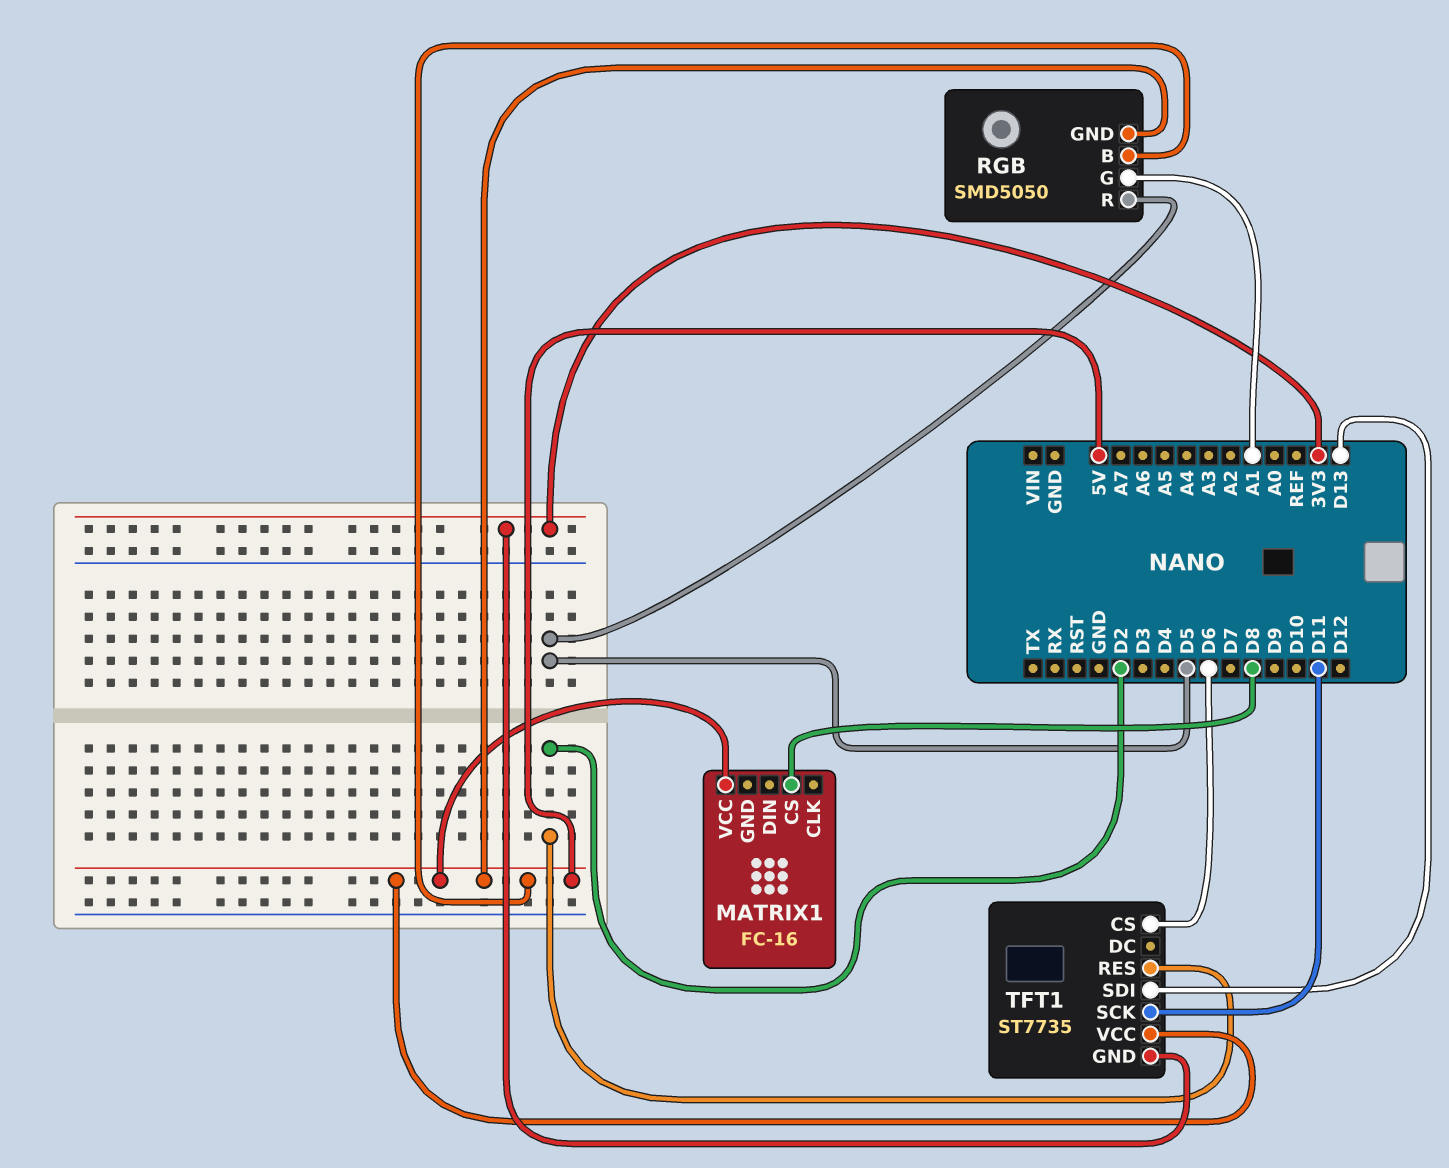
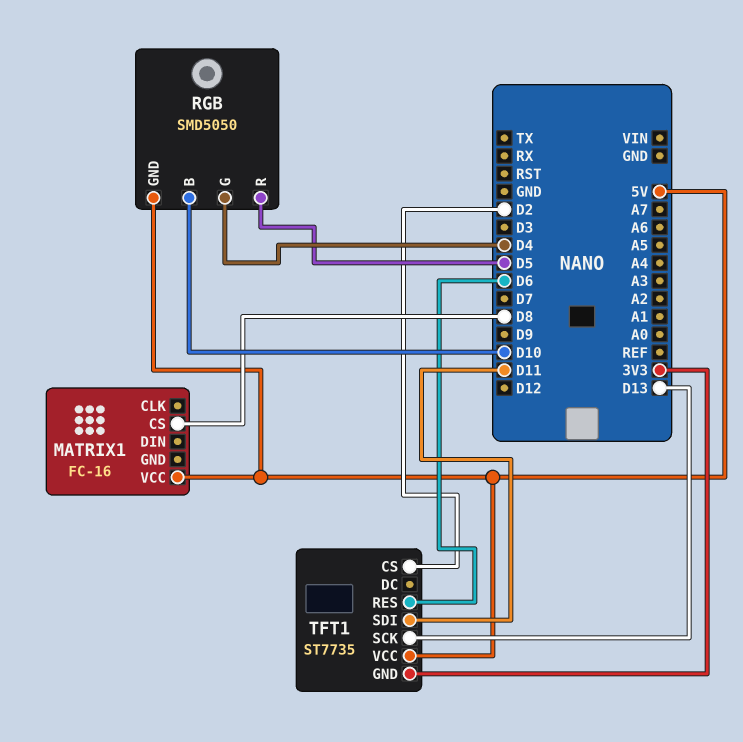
RGB pin B: 5V -> D10
RGB pin G: A1 -> D4
TFT1 pin CS: D6 -> D2
TFT1 pin RES: D2 -> D6
TFT1 pin SCK: D11 -> D13
TFT1 pin SDI: D13 -> D11

